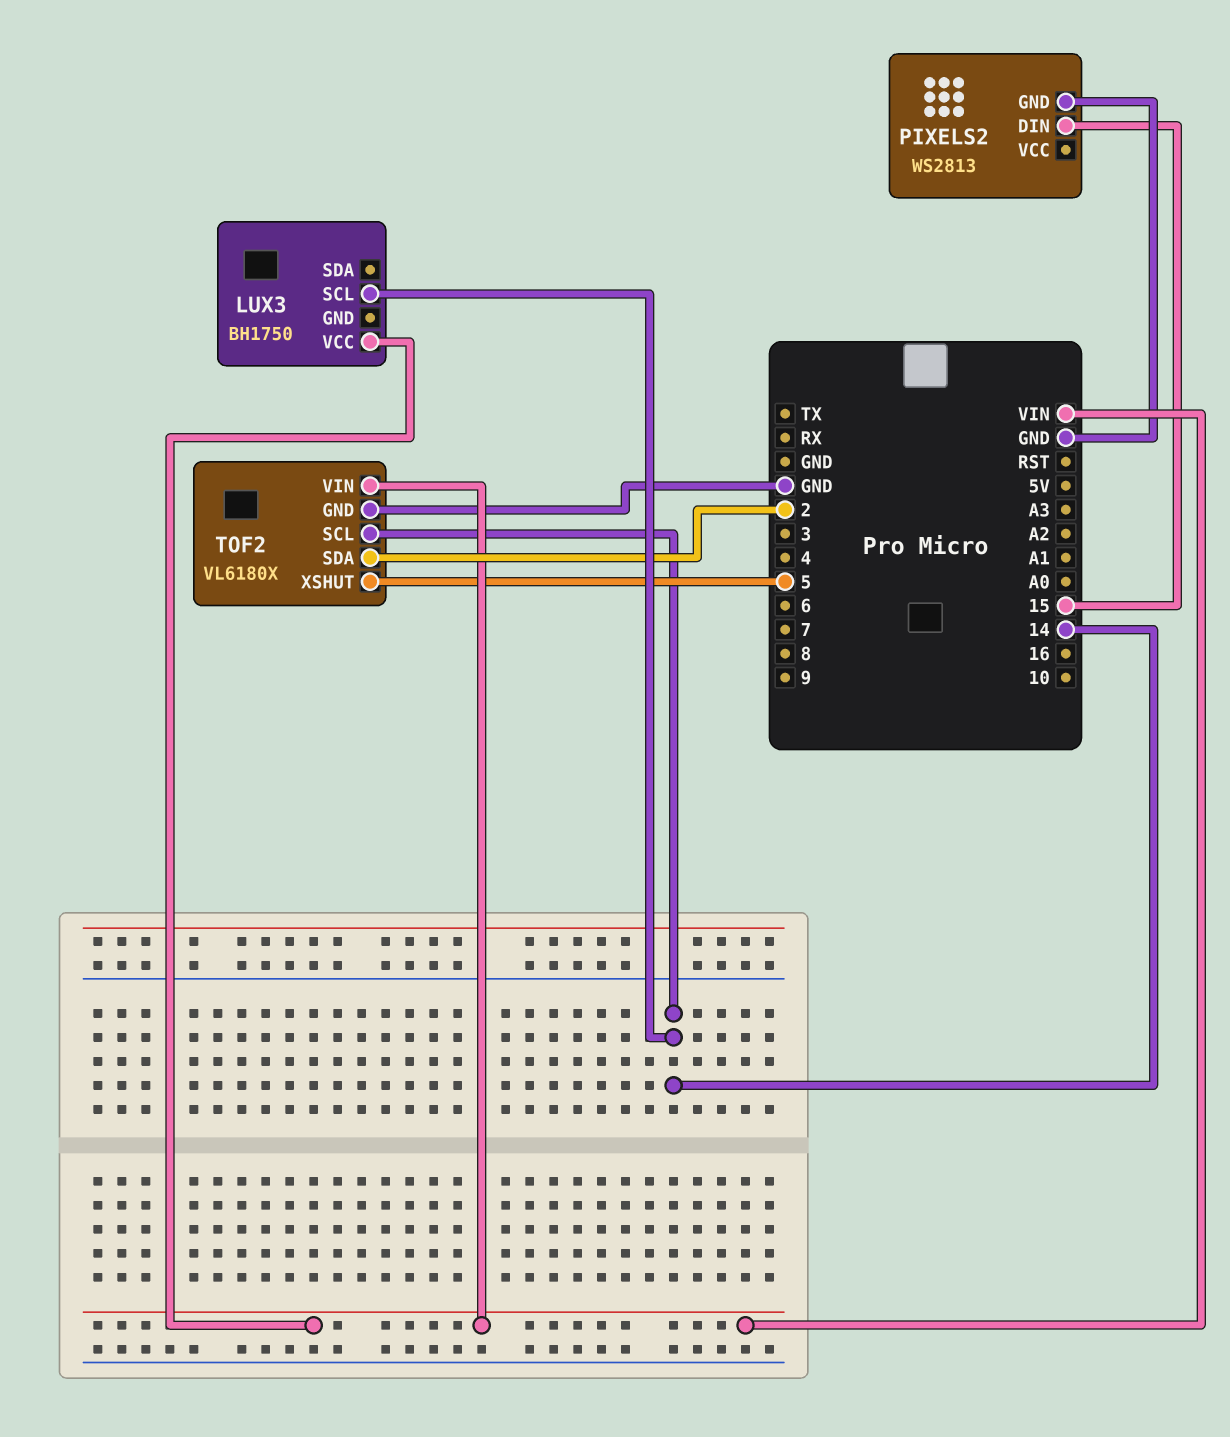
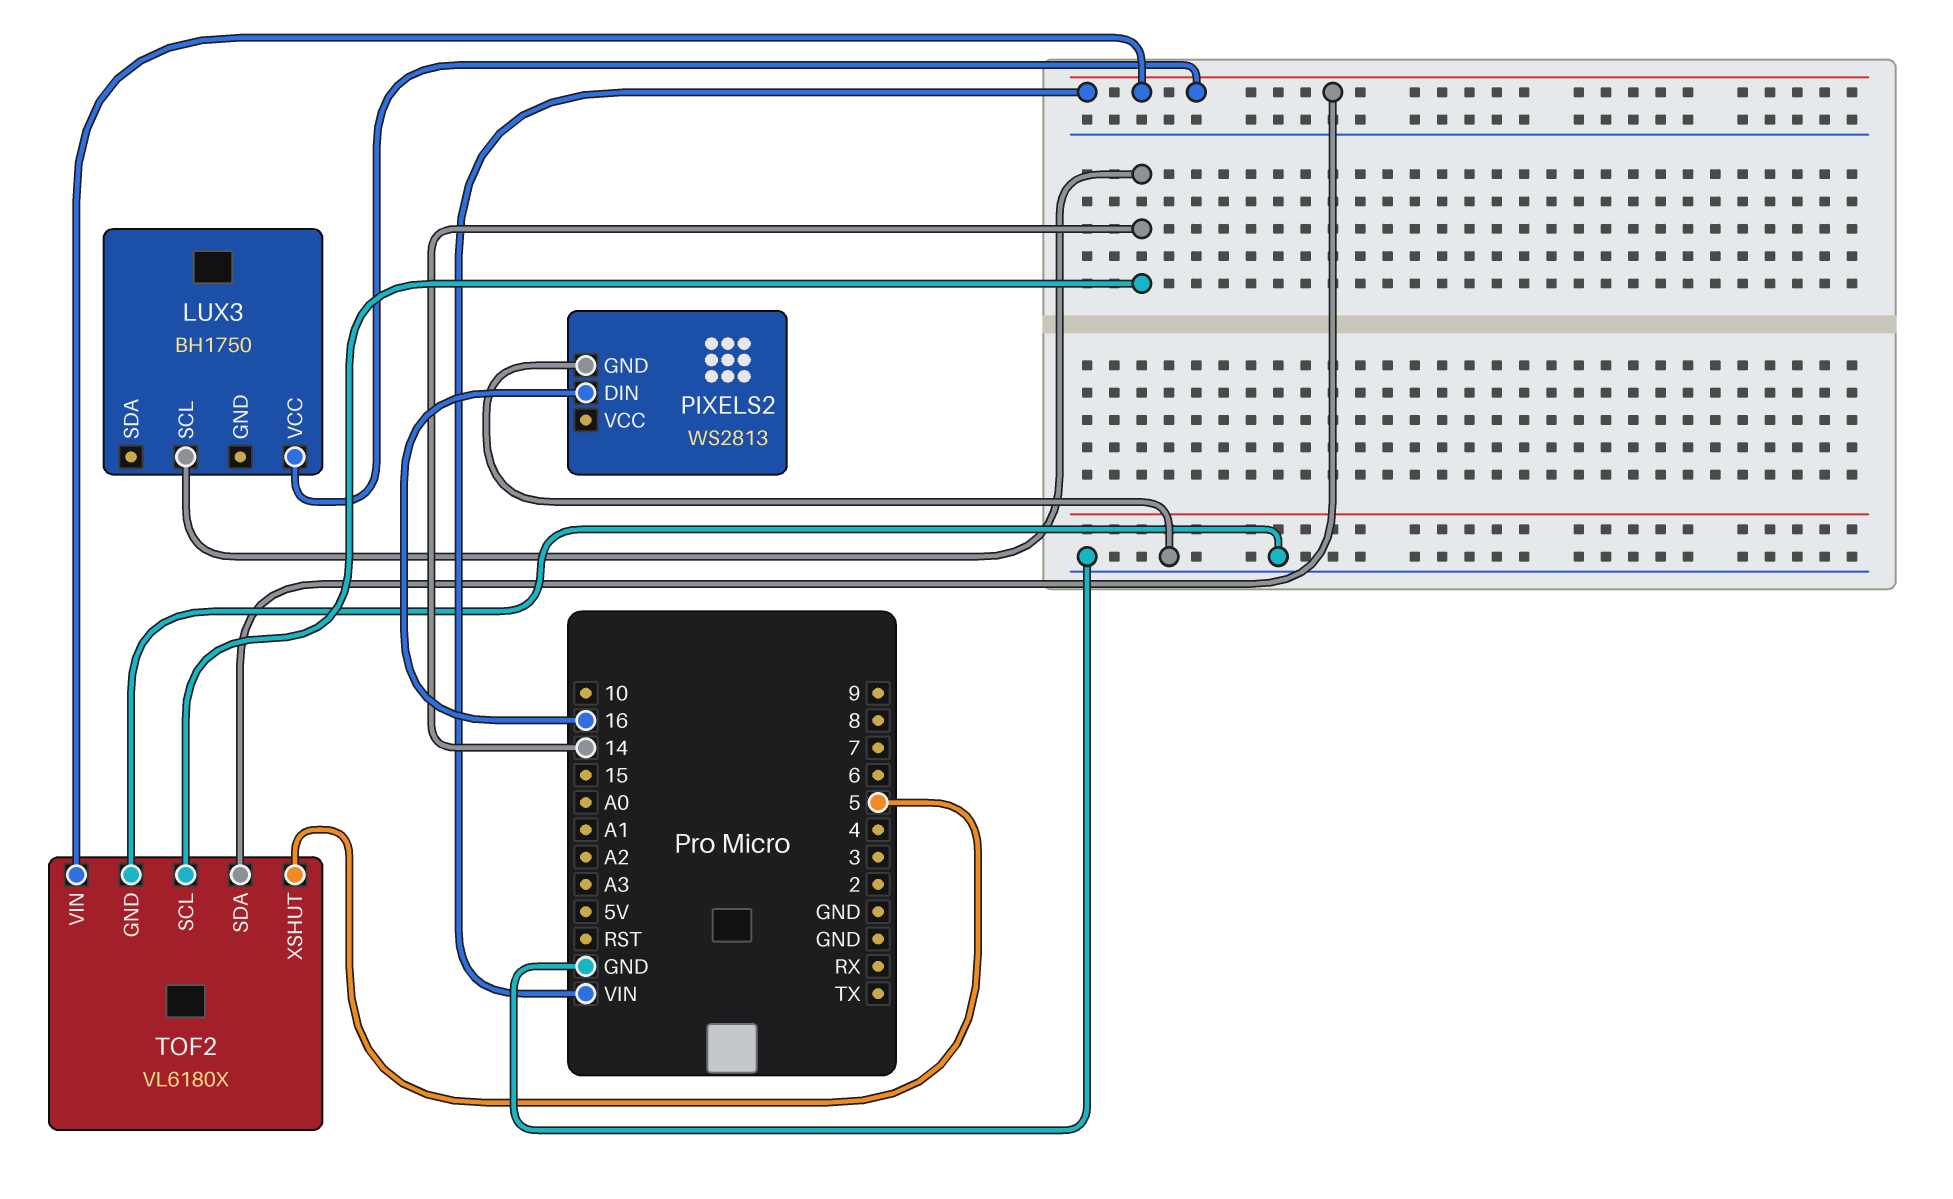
PIXELS2 pin DIN: 15 -> 16
TOF2 pin SDA: 2 -> VIN

